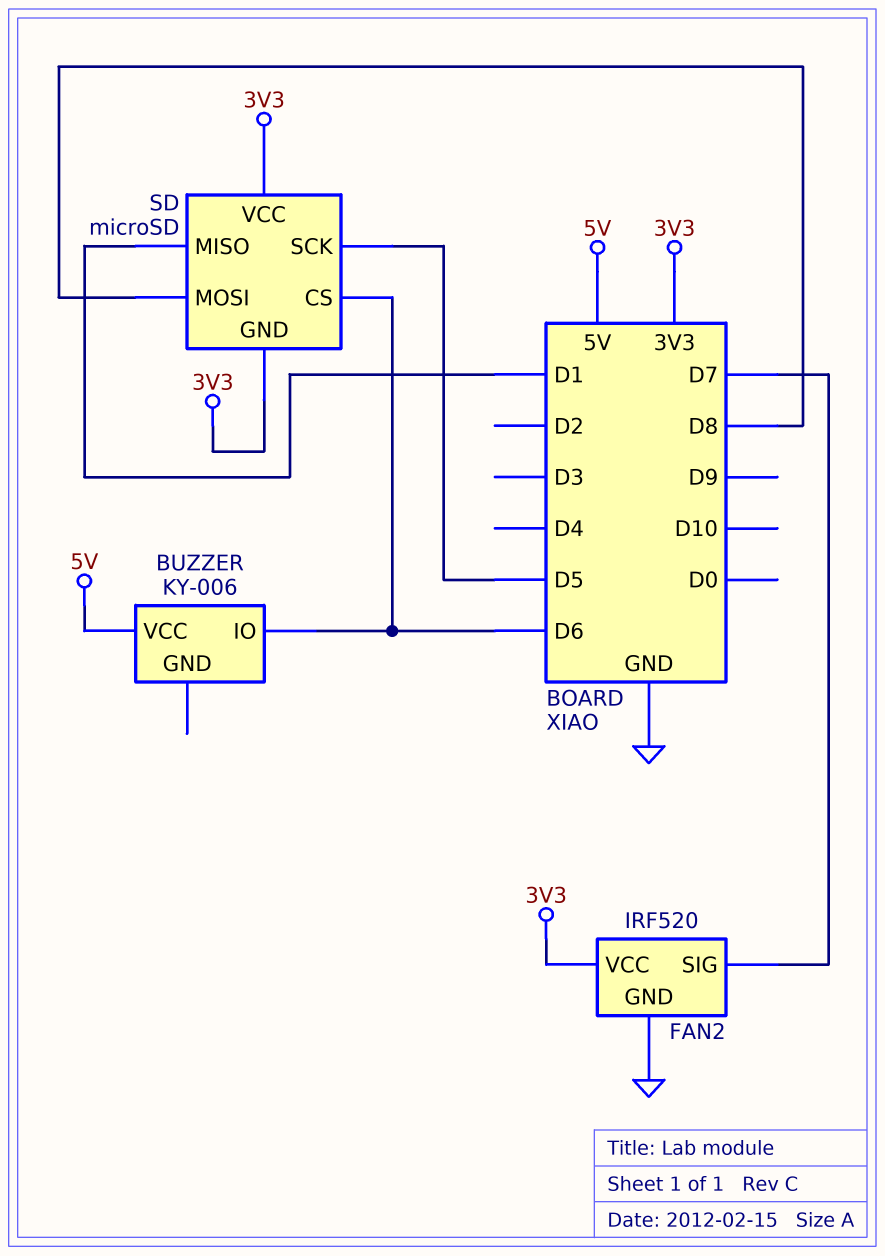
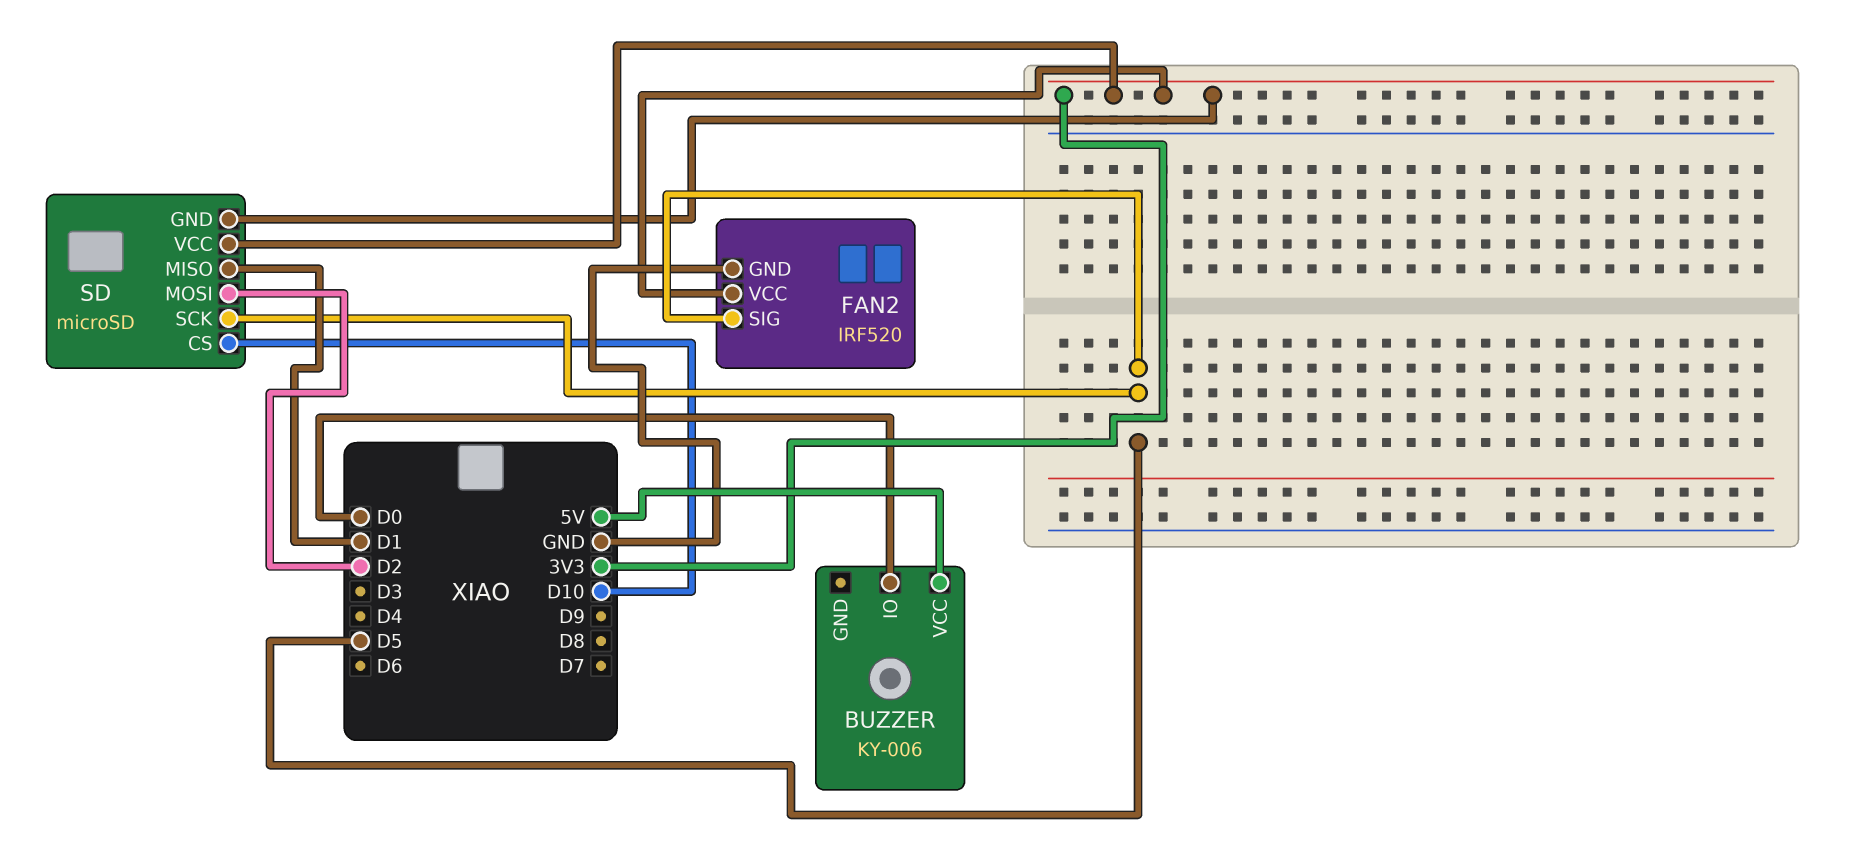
BUZZER pin IO: D6 -> D0
FAN2 pin SIG: D7 -> D5
SD pin CS: D6 -> D10
SD pin MOSI: D8 -> D2

